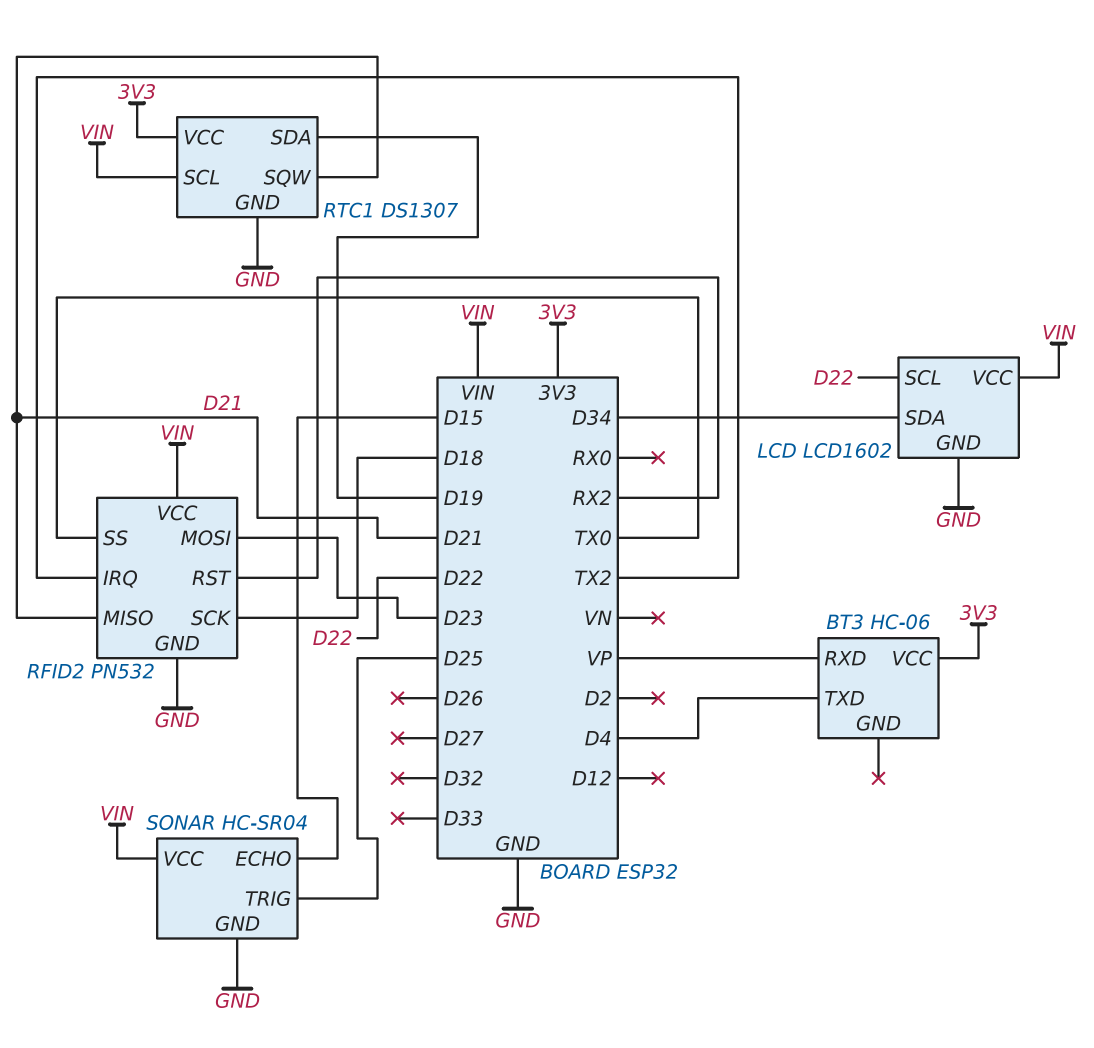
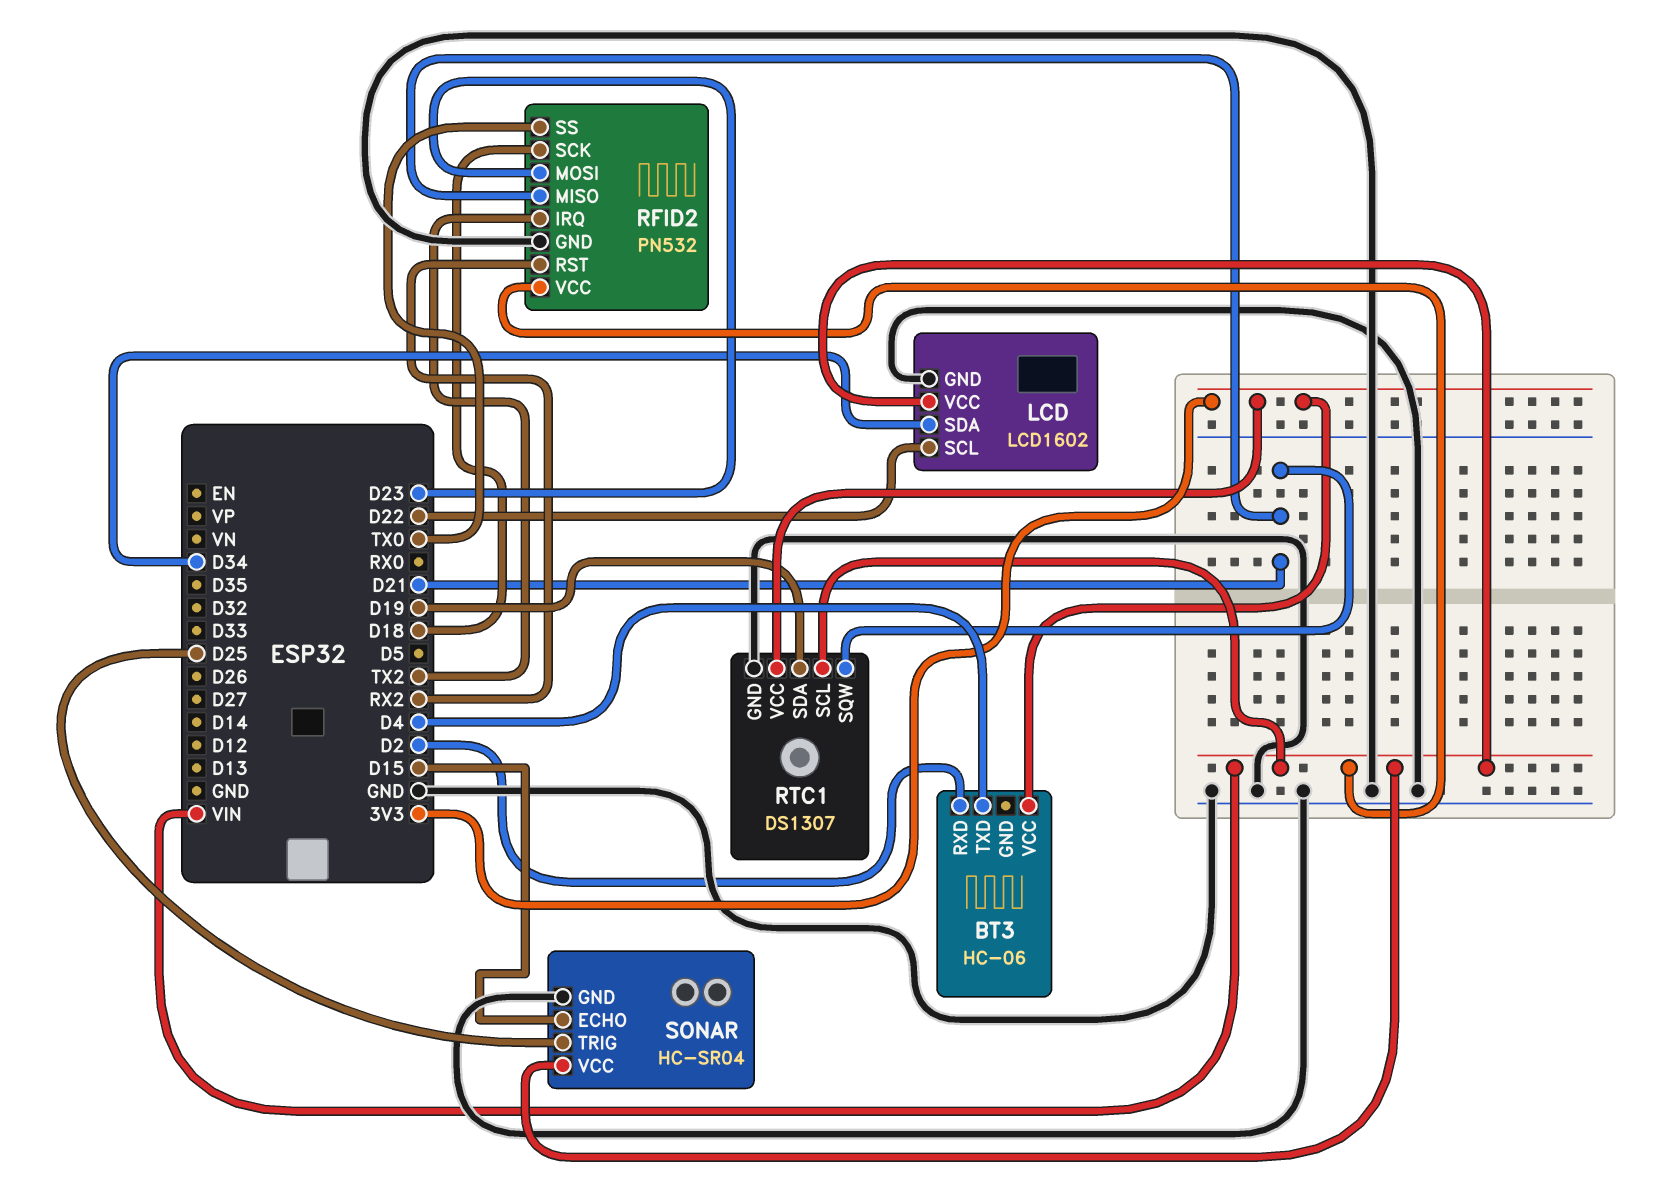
BT3 pin RXD: VP -> D2

